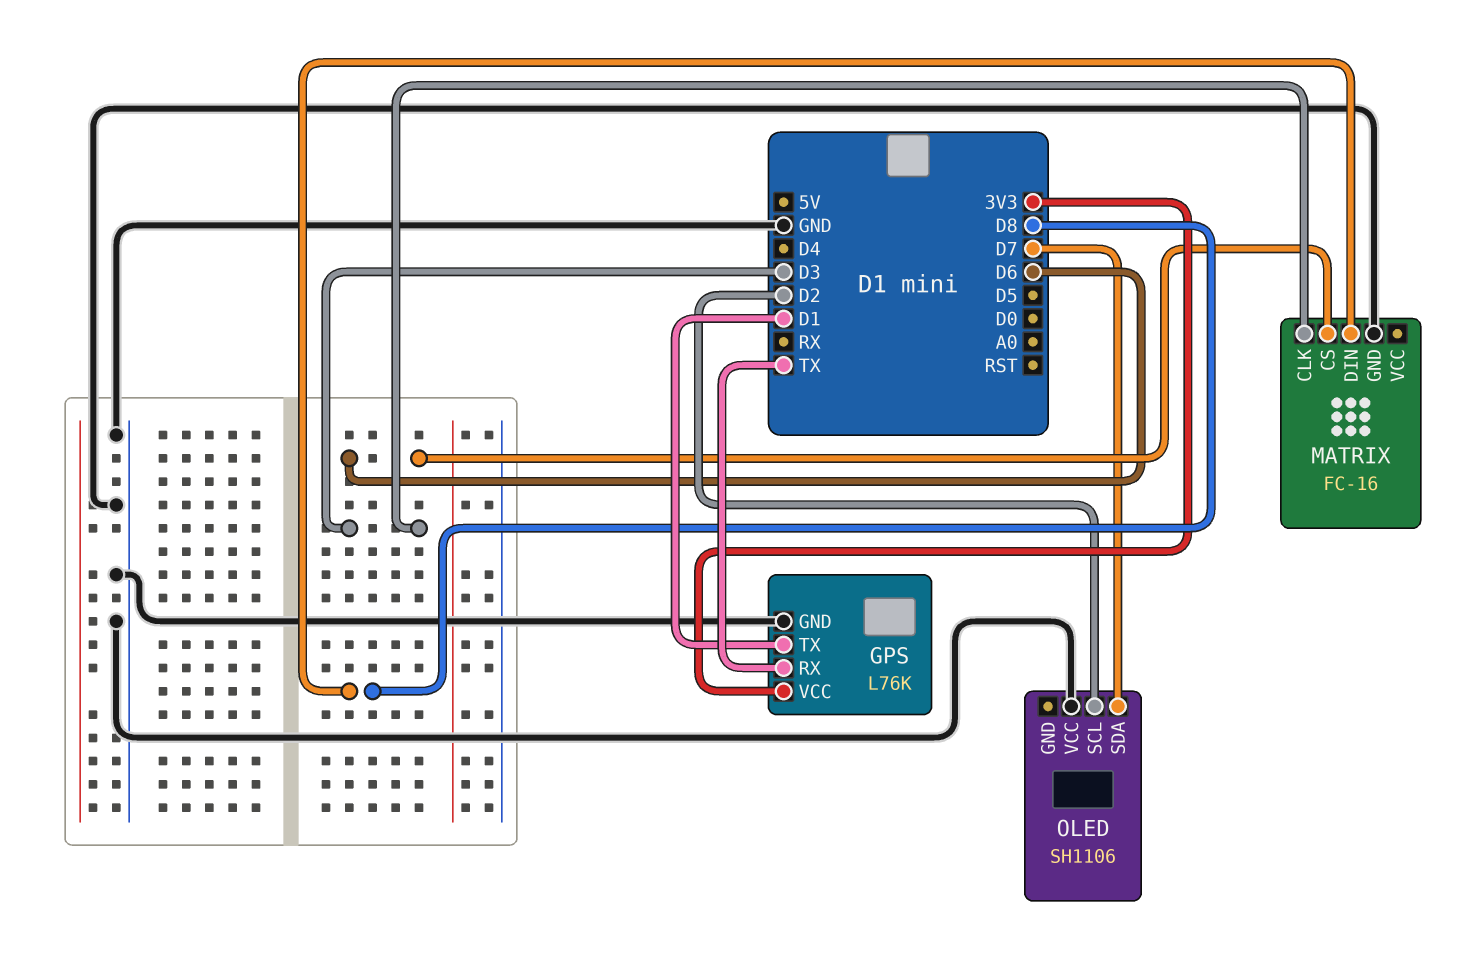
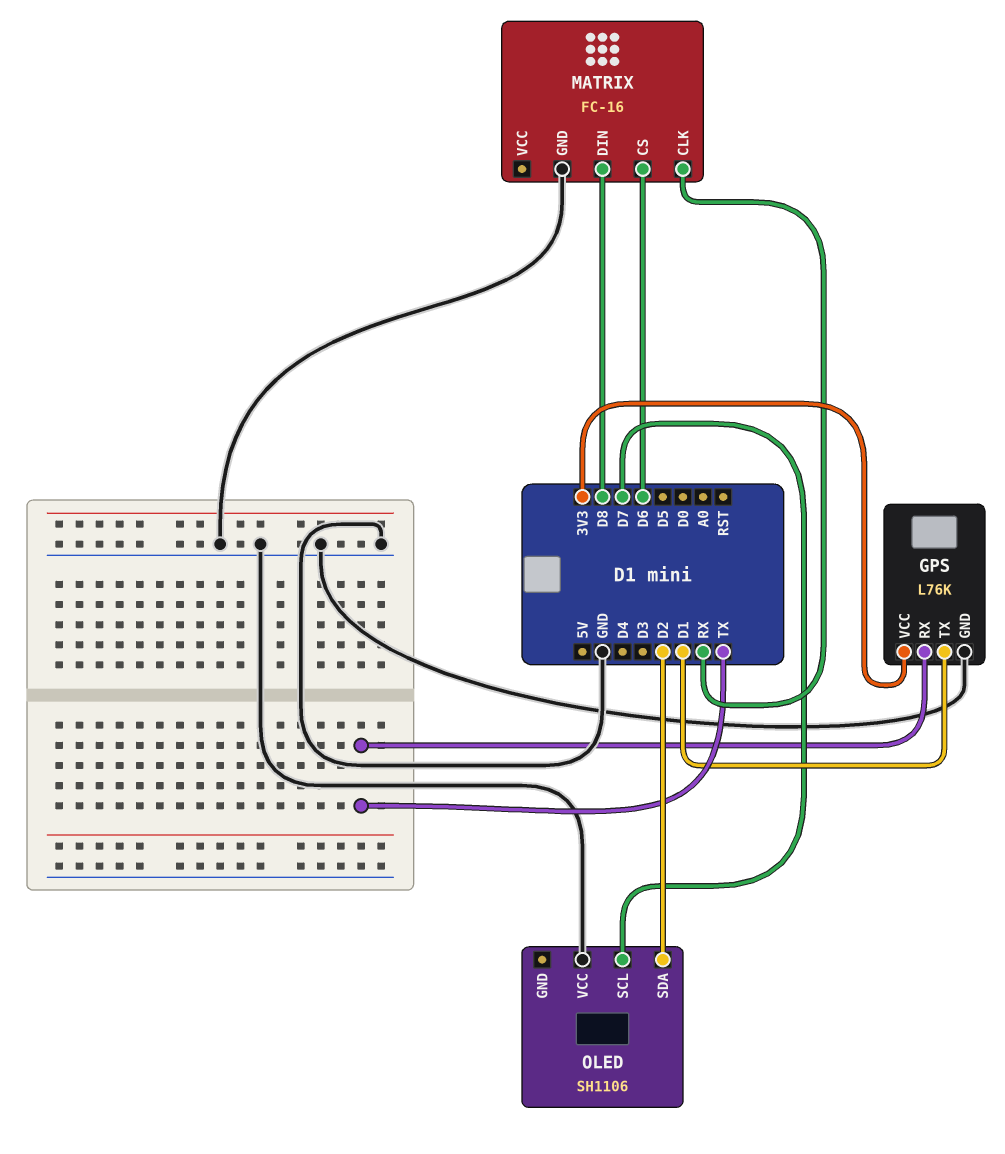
MATRIX pin CLK: D3 -> RX
OLED pin SCL: D2 -> D7
OLED pin SDA: D7 -> D2

